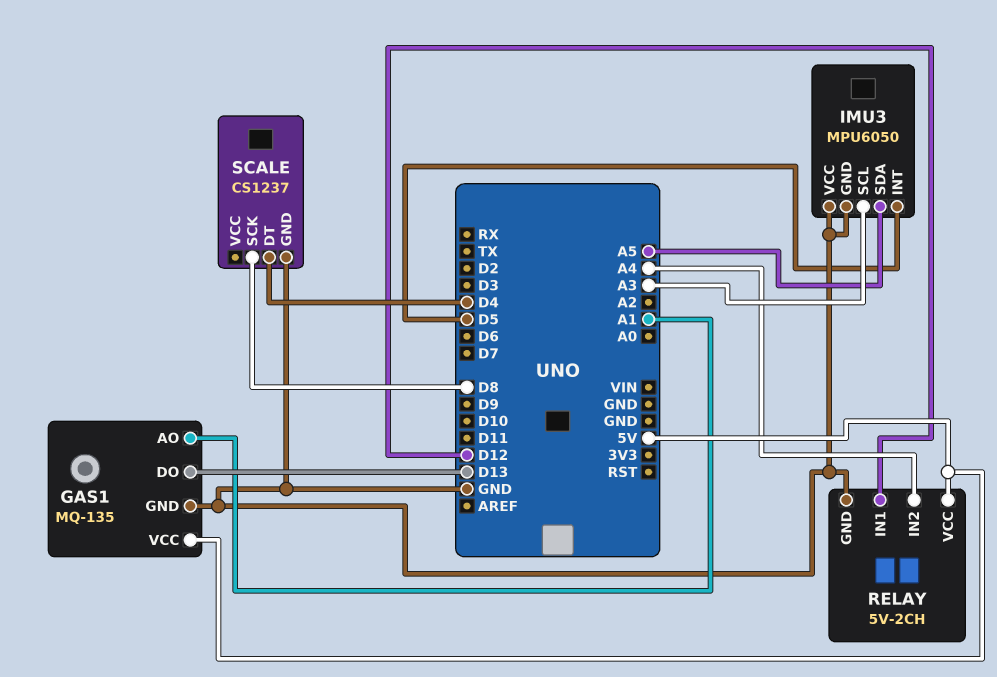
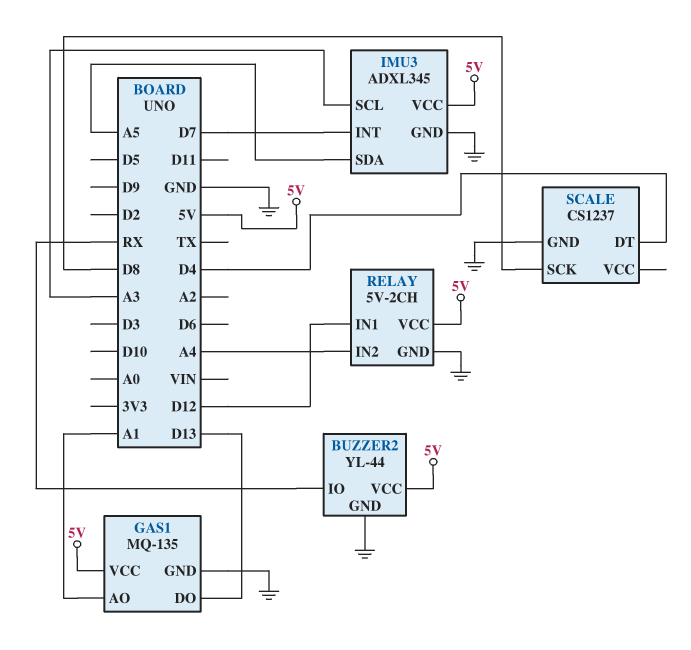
BUZZER2: none -> YL-44
BUZZER2 pin GND: none -> GND
BUZZER2 pin IO: none -> RX
BUZZER2 pin VCC: none -> 5V
IMU3: MPU6050 -> ADXL345
IMU3 pin INT: D5 -> D7
IMU3 pin VCC: GND -> 5V

